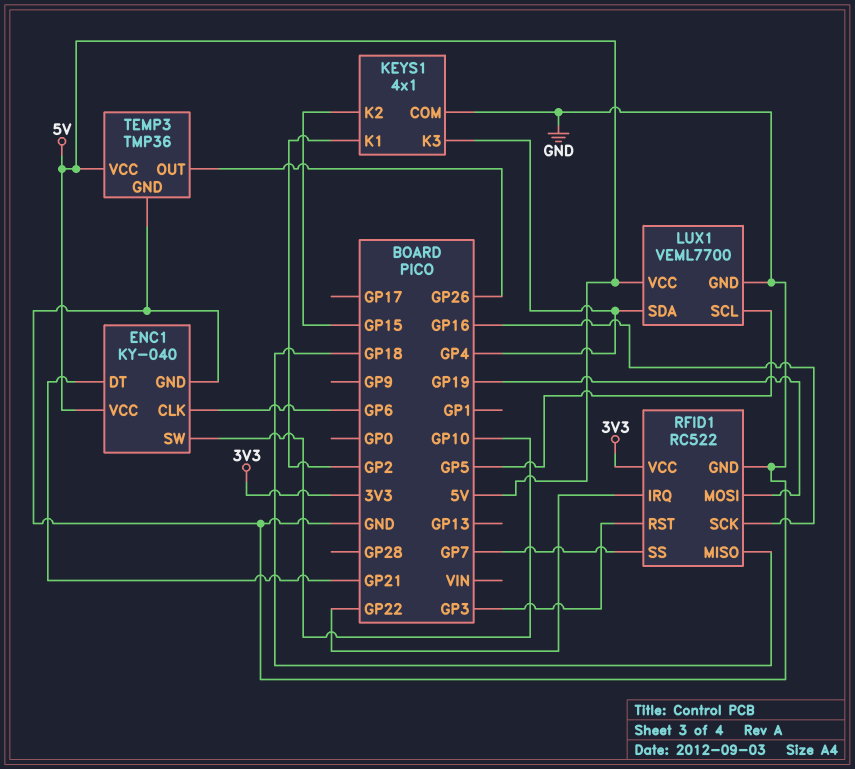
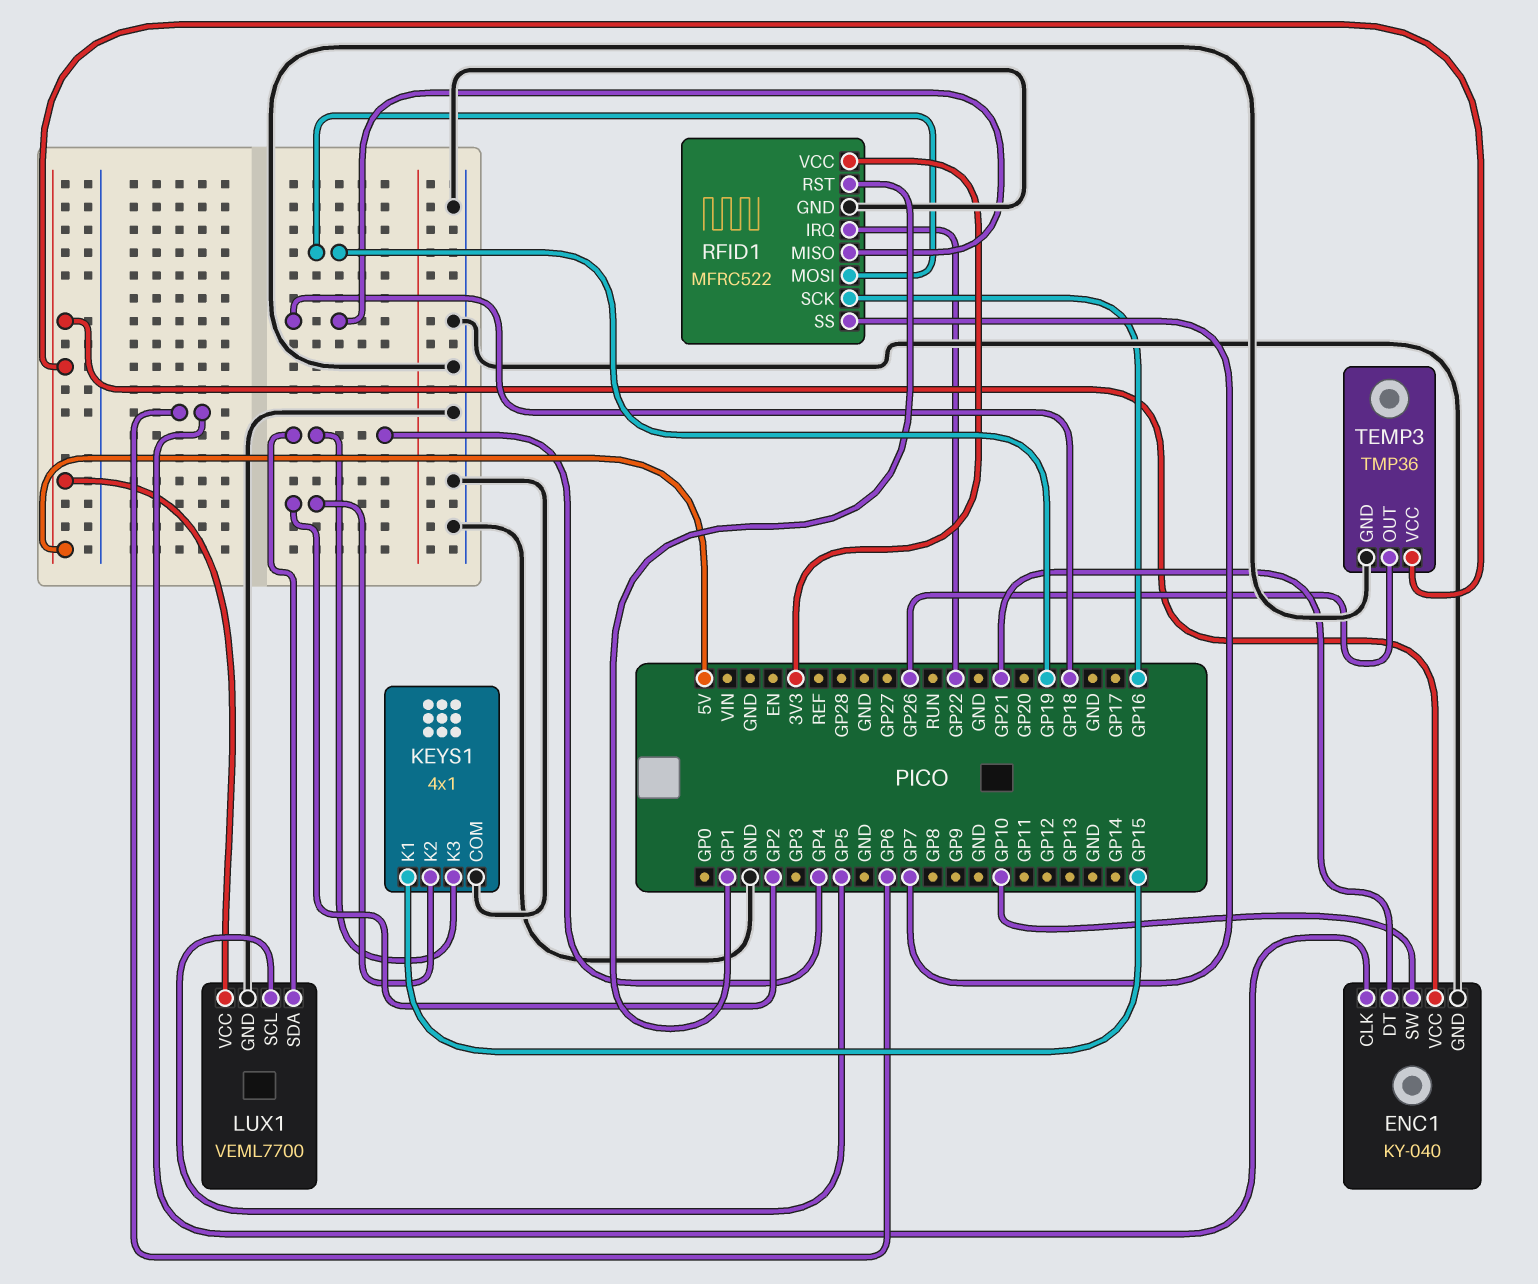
KEYS1 pin K1: GP2 -> GP15
KEYS1 pin K2: GP15 -> GP2
RFID1: RC522 -> MFRC522
RFID1 pin RST: GP3 -> GP1

